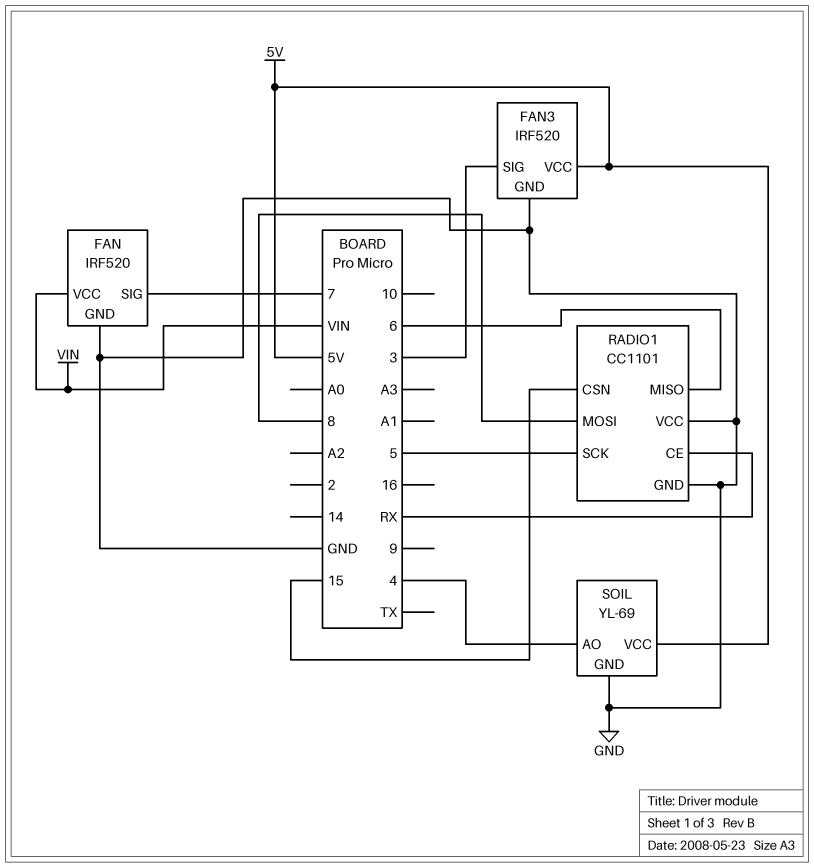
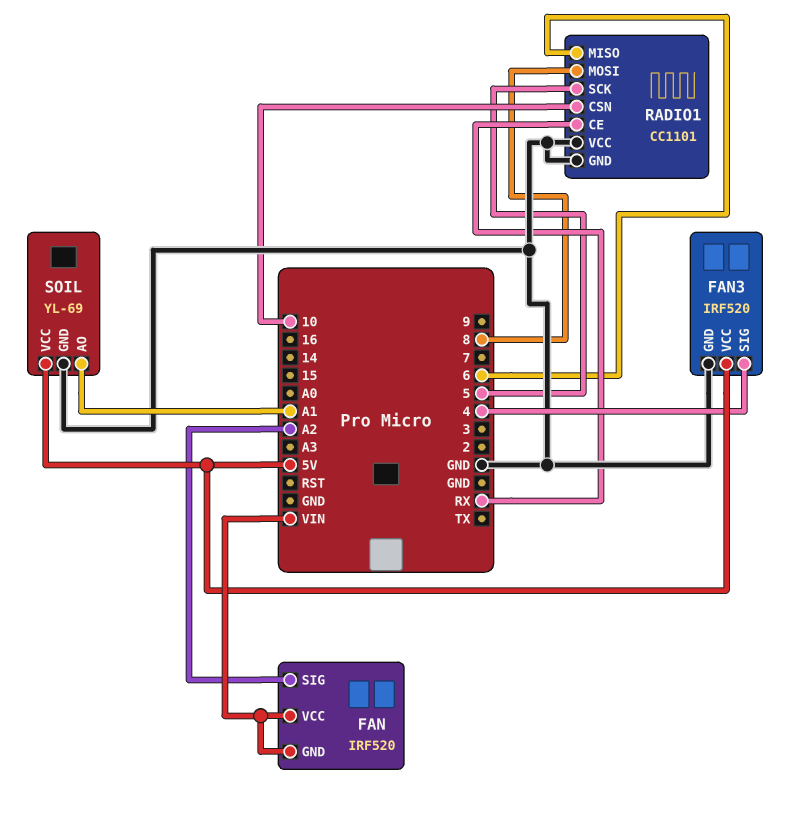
FAN pin GND: GND -> VIN
FAN pin SIG: 7 -> A2
FAN3 pin SIG: 3 -> 4
RADIO1 pin CSN: 15 -> 10
SOIL pin AO: 4 -> A1

